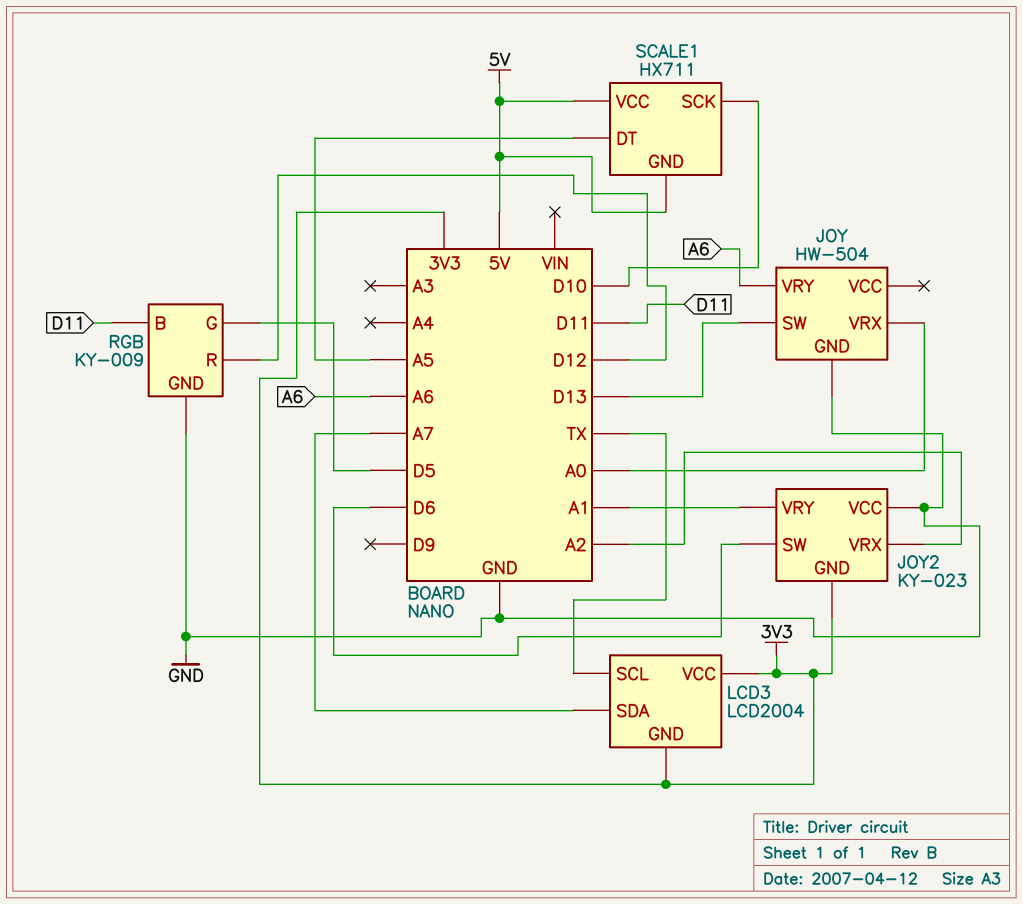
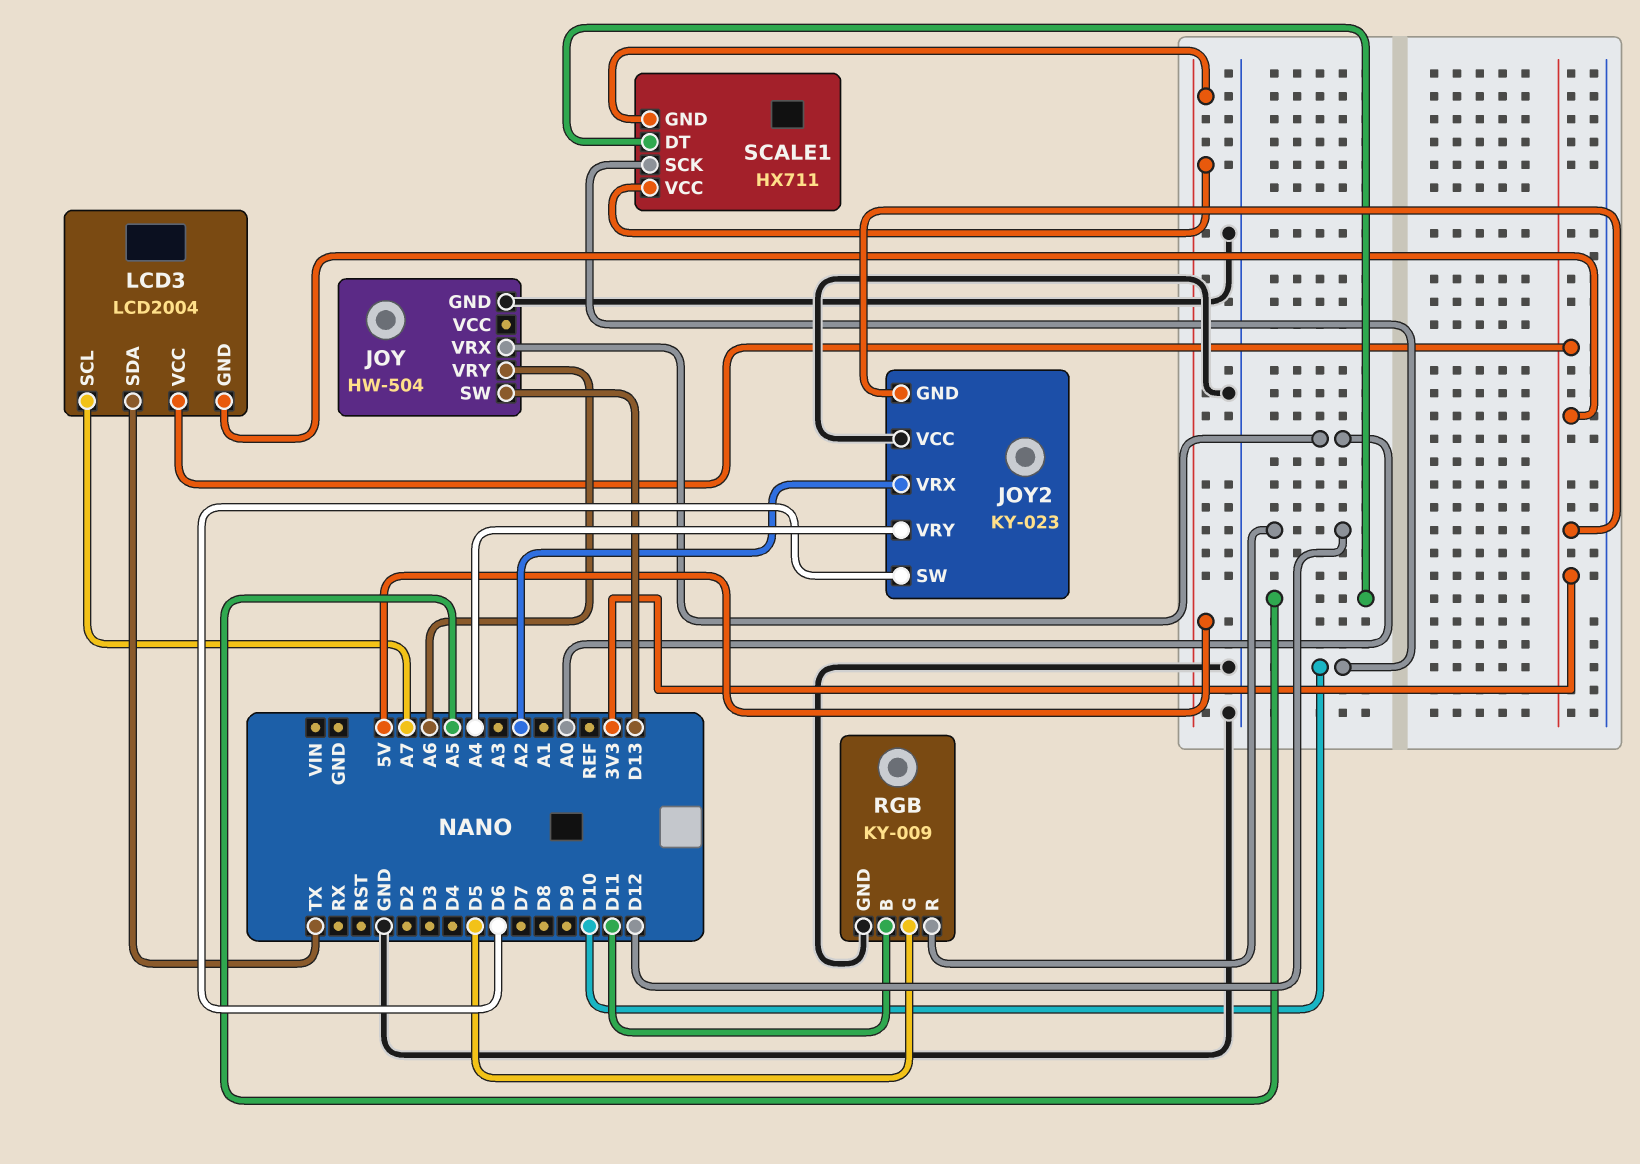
JOY2 pin VRY: A1 -> A4
LCD3 pin SCL: TX -> A7
LCD3 pin SDA: A7 -> TX

